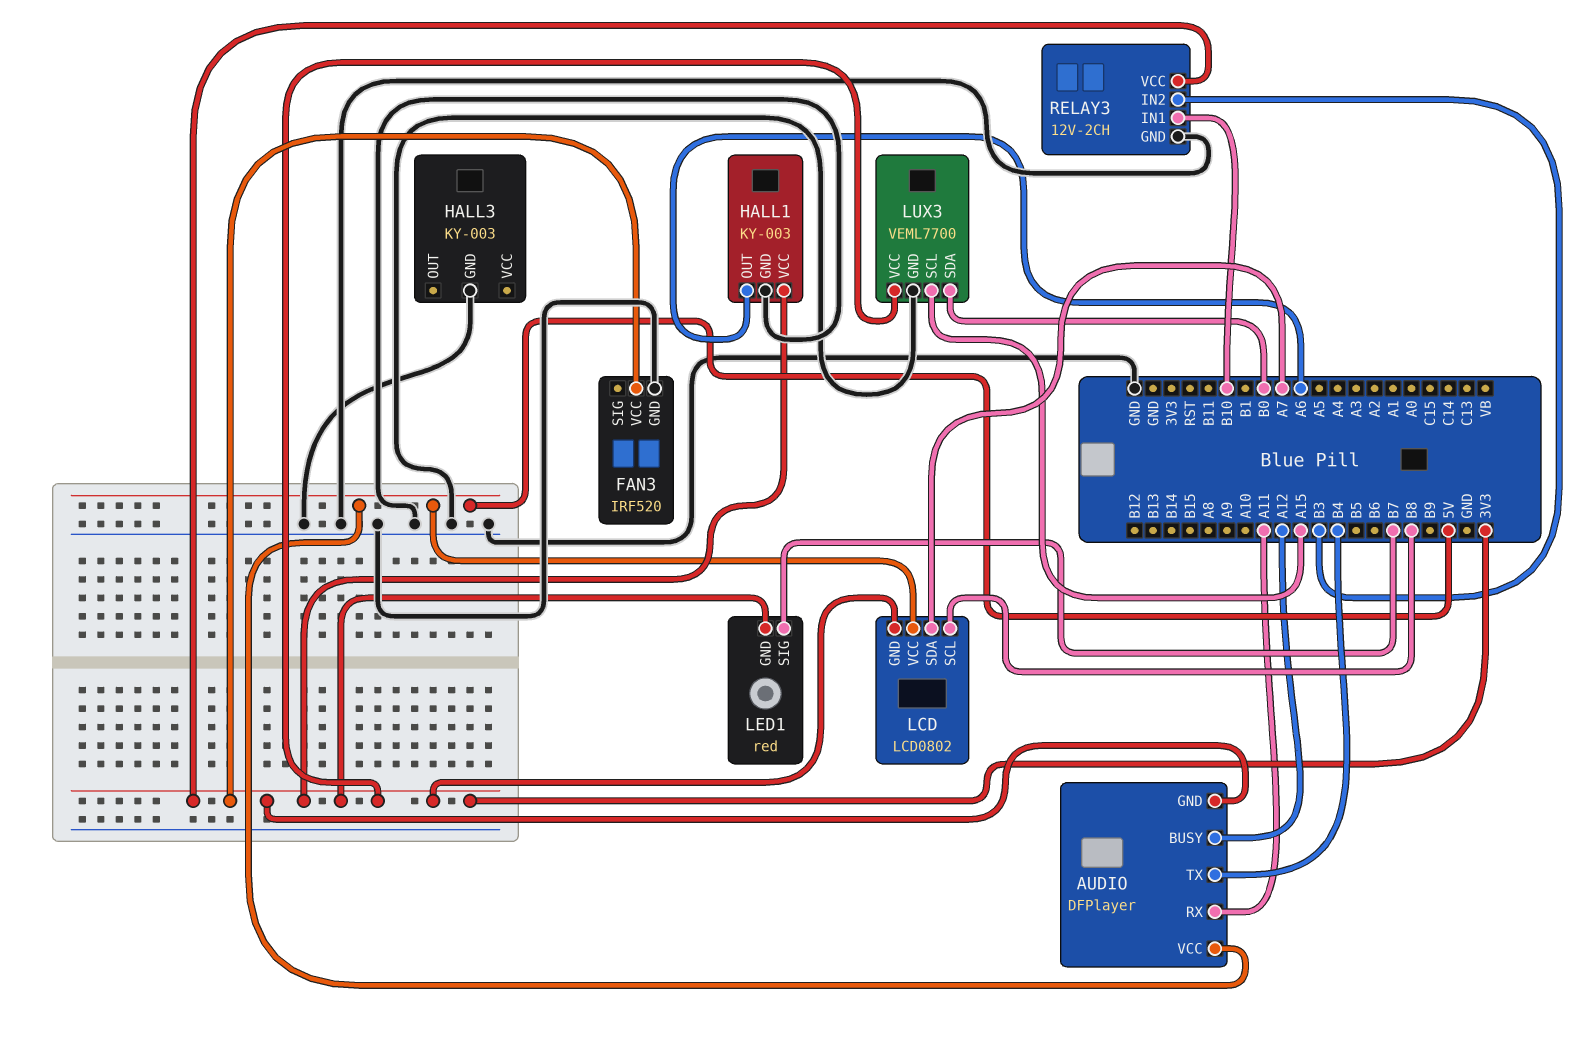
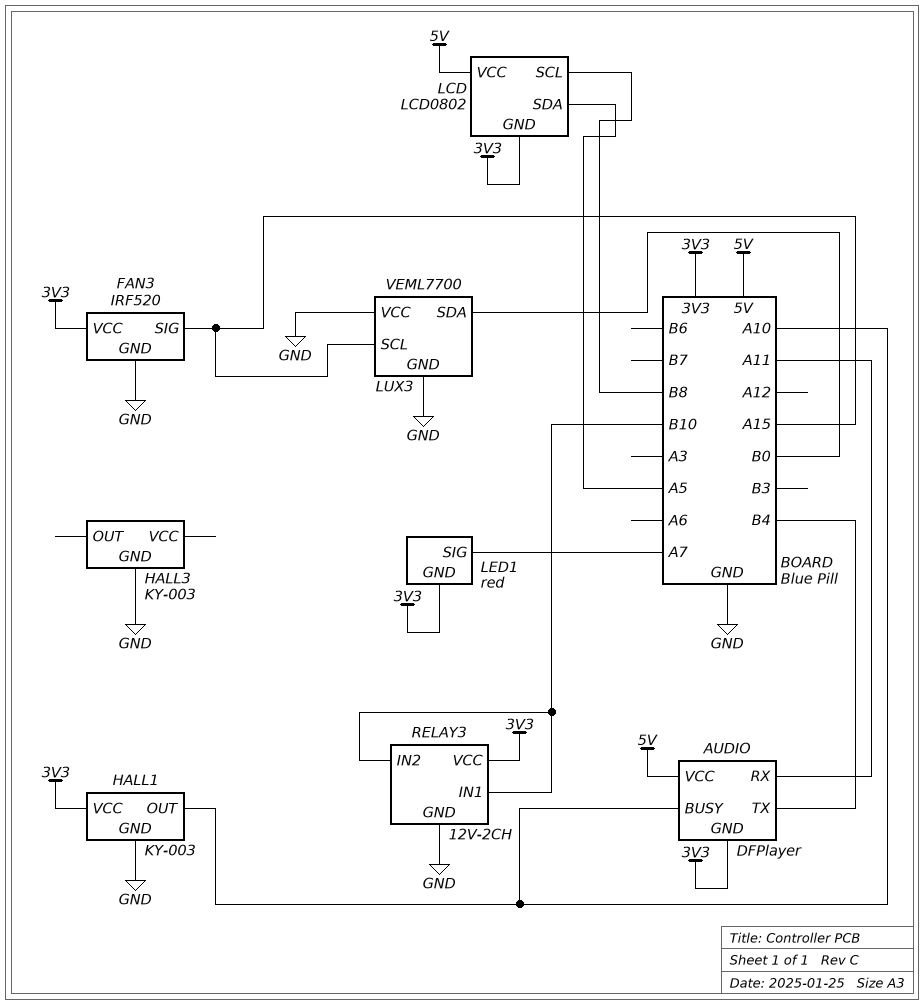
AUDIO pin BUSY: A12 -> A10
FAN3 pin SIG: none -> A15
HALL1 pin OUT: A6 -> A10
LCD pin SDA: A7 -> A5
LED1 pin SIG: B7 -> A7
LUX3 pin VCC: 3V3 -> GND
RELAY3 pin IN2: B3 -> B10

